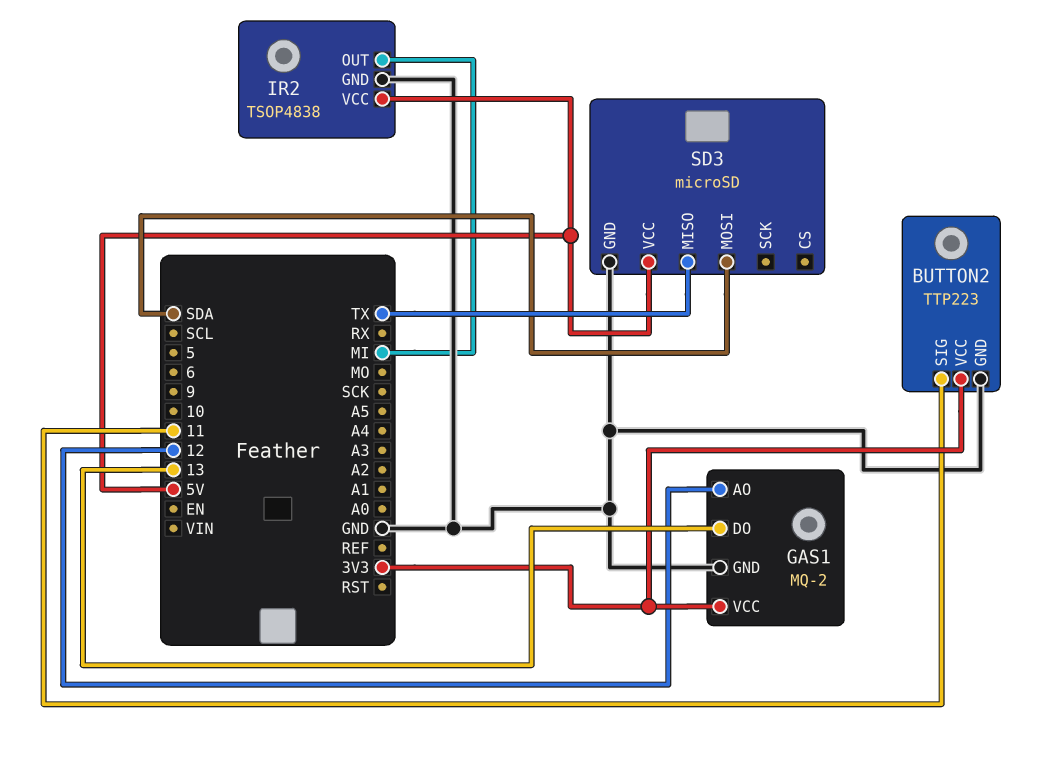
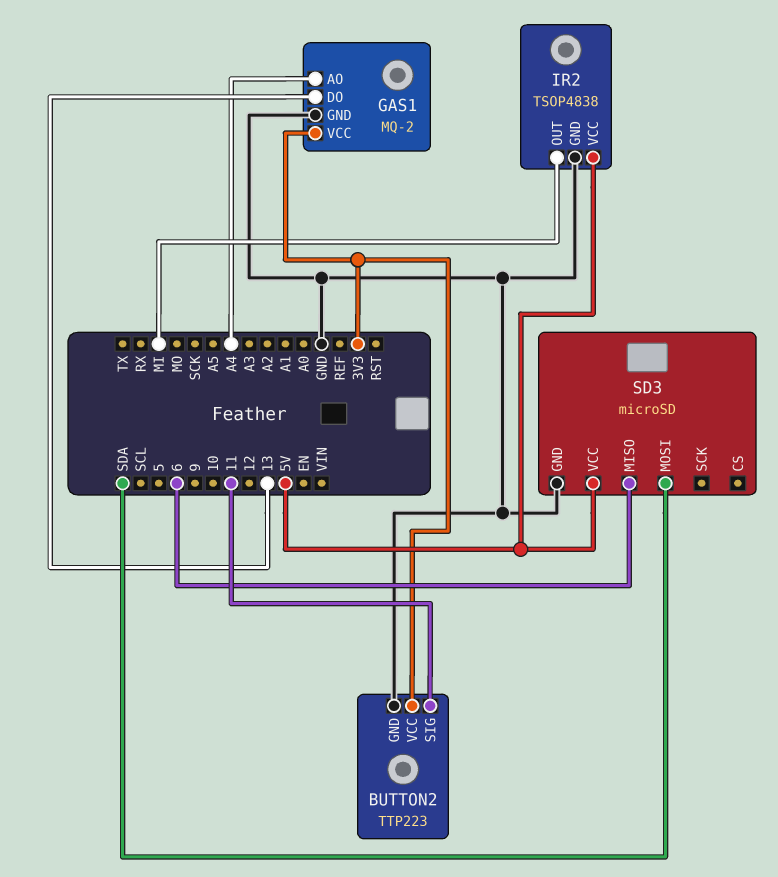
GAS1 pin AO: 12 -> A4
SD3 pin MISO: TX -> 6

